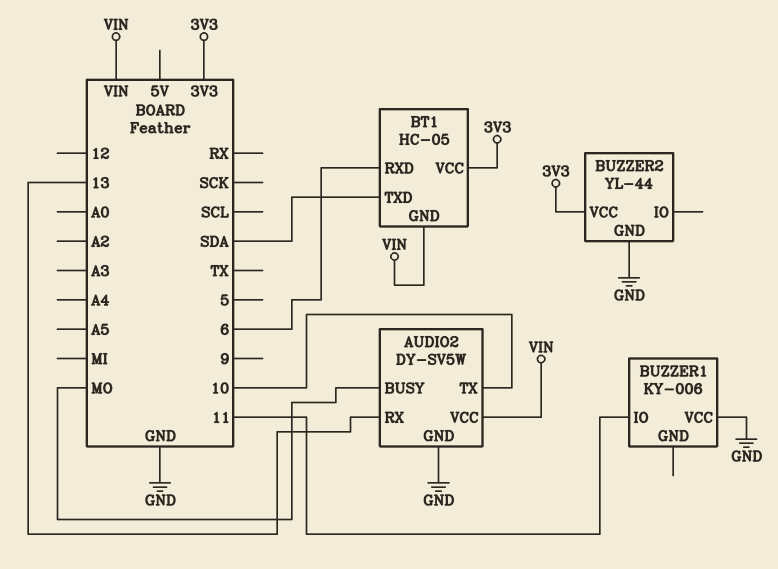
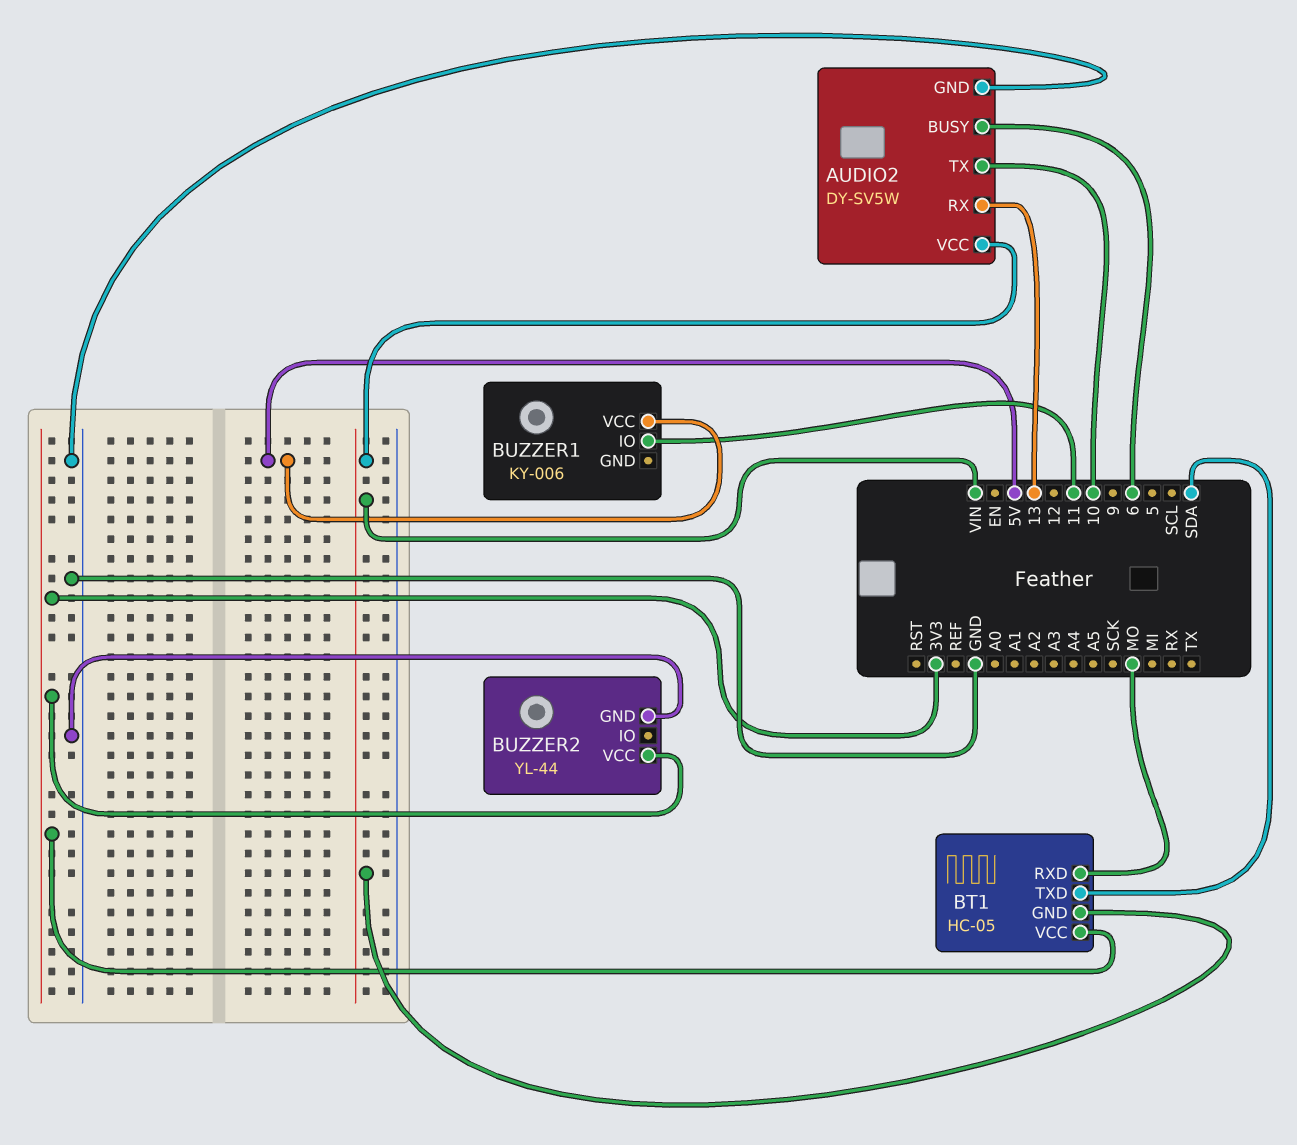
AUDIO2 pin BUSY: MO -> 6
BT1 pin RXD: 6 -> MO
BUZZER1 pin VCC: GND -> 5V

